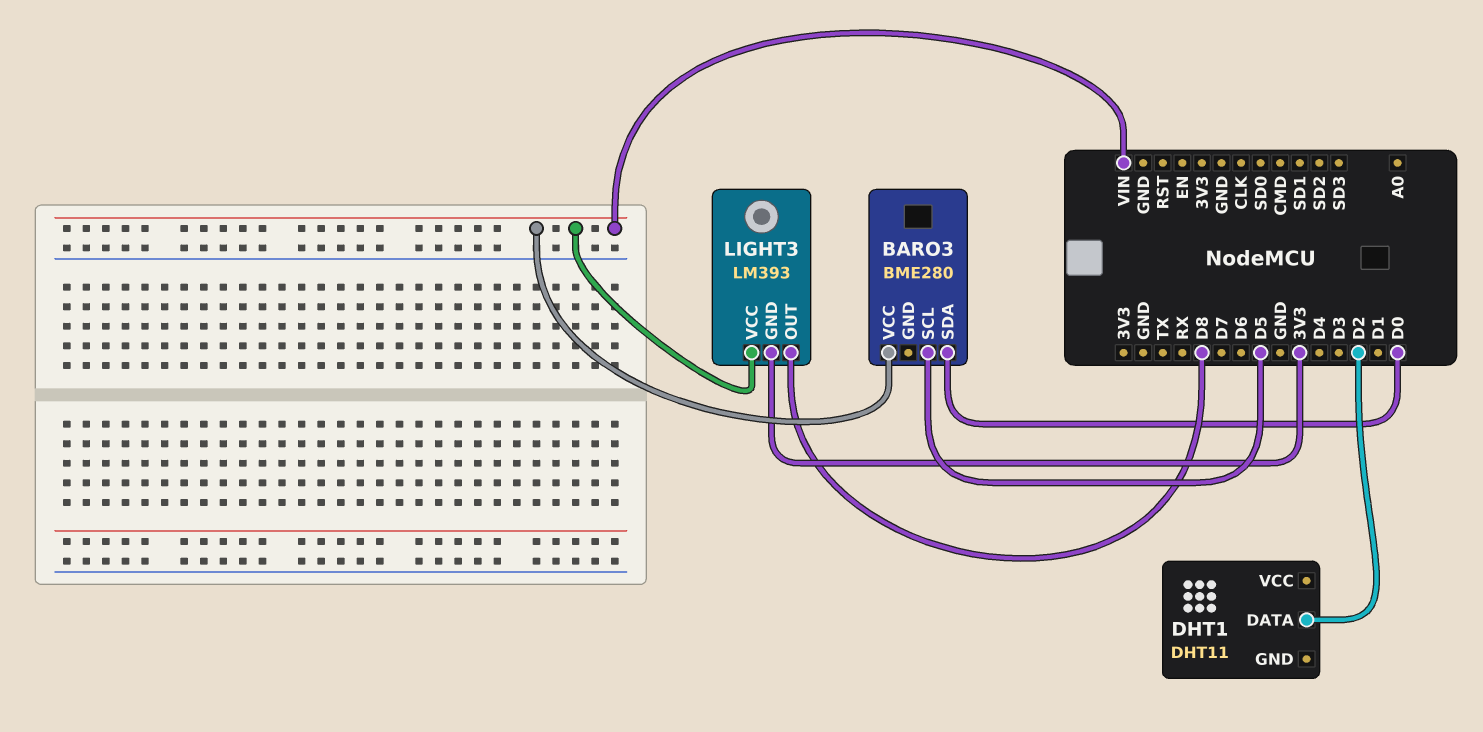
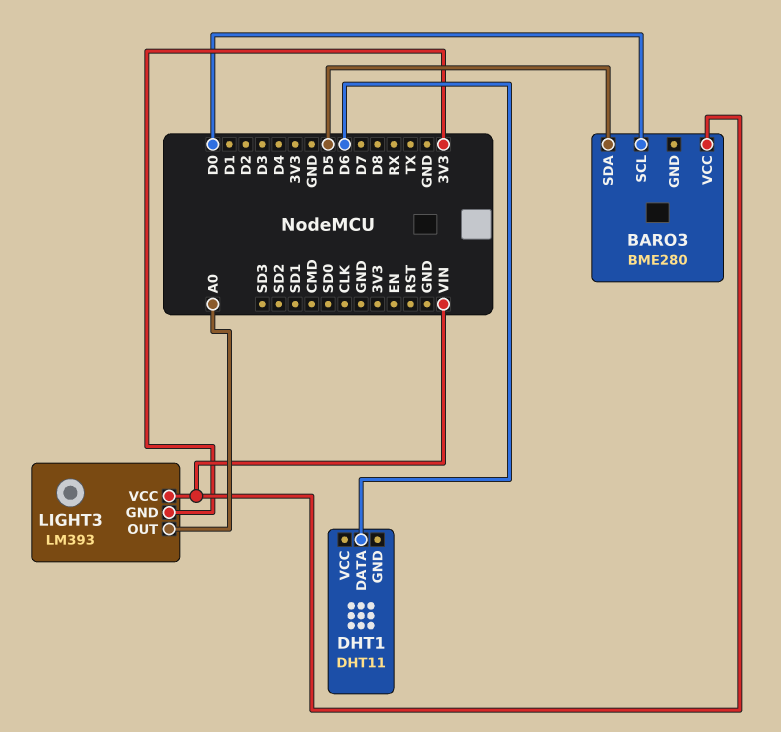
BARO3 pin SCL: D5 -> D0
BARO3 pin SDA: D0 -> D5
DHT1 pin DATA: D2 -> D6
LIGHT3 pin OUT: D8 -> A0

